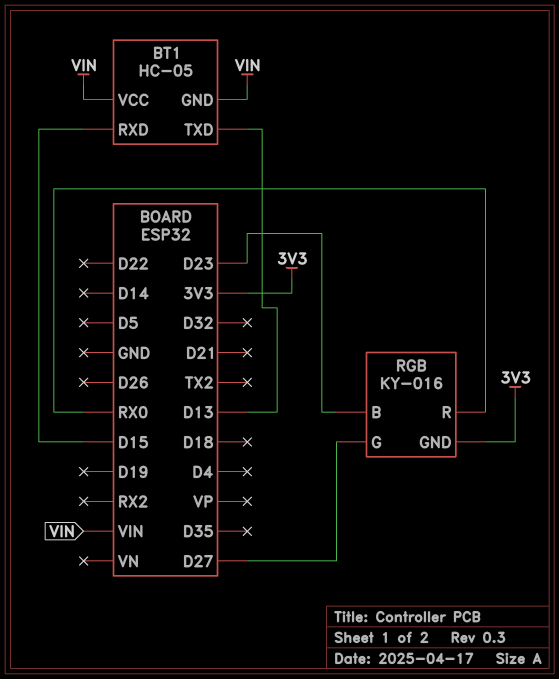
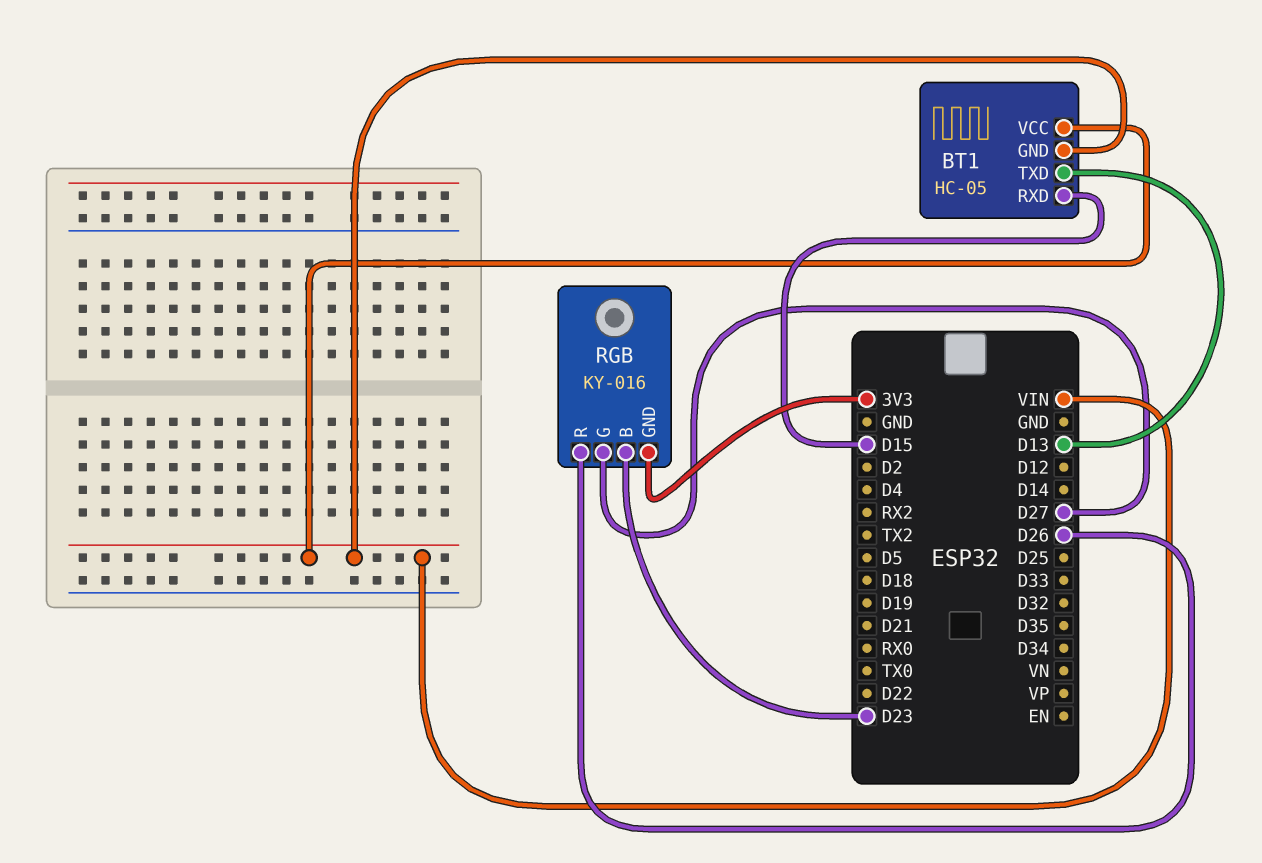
RGB pin R: RX0 -> D26

